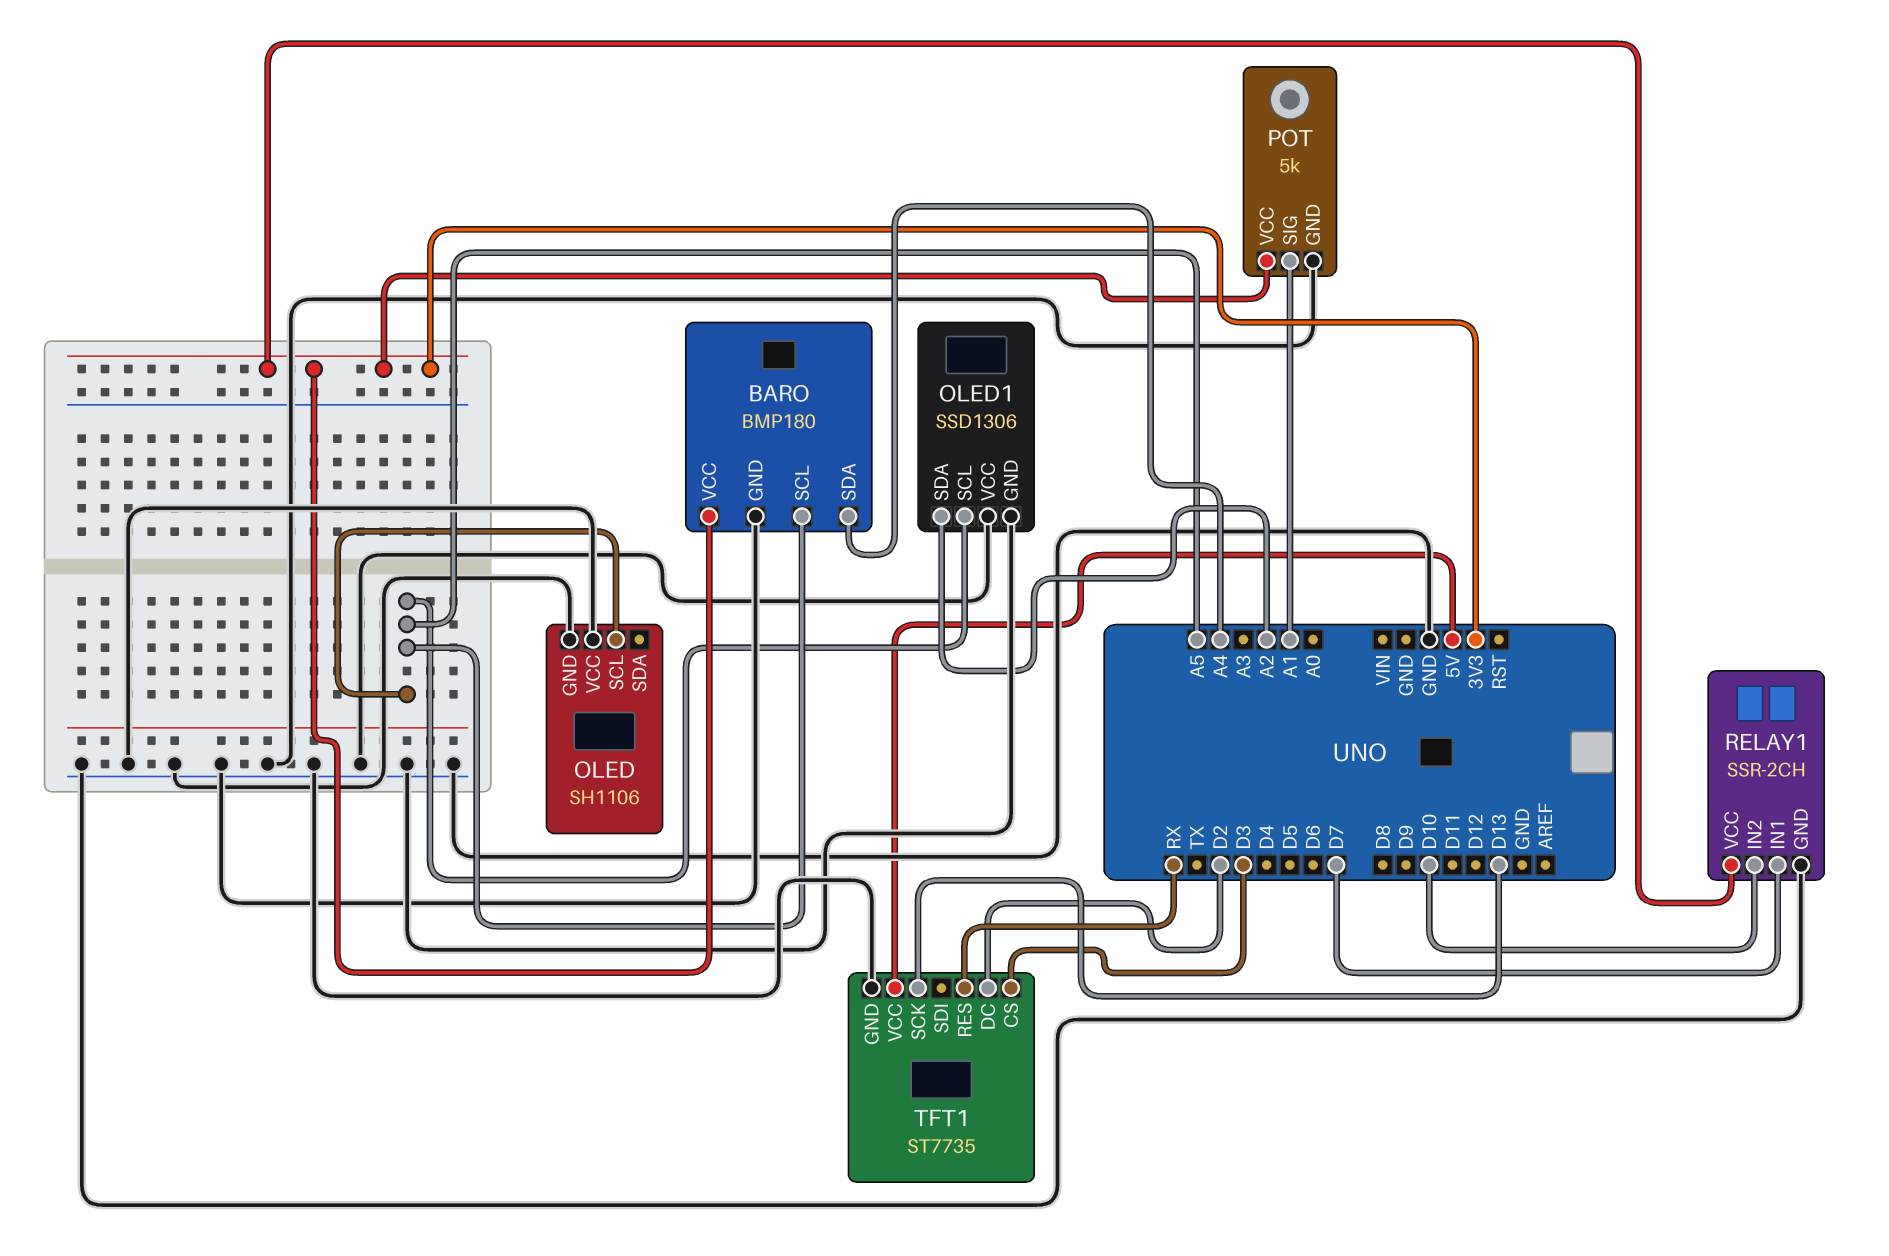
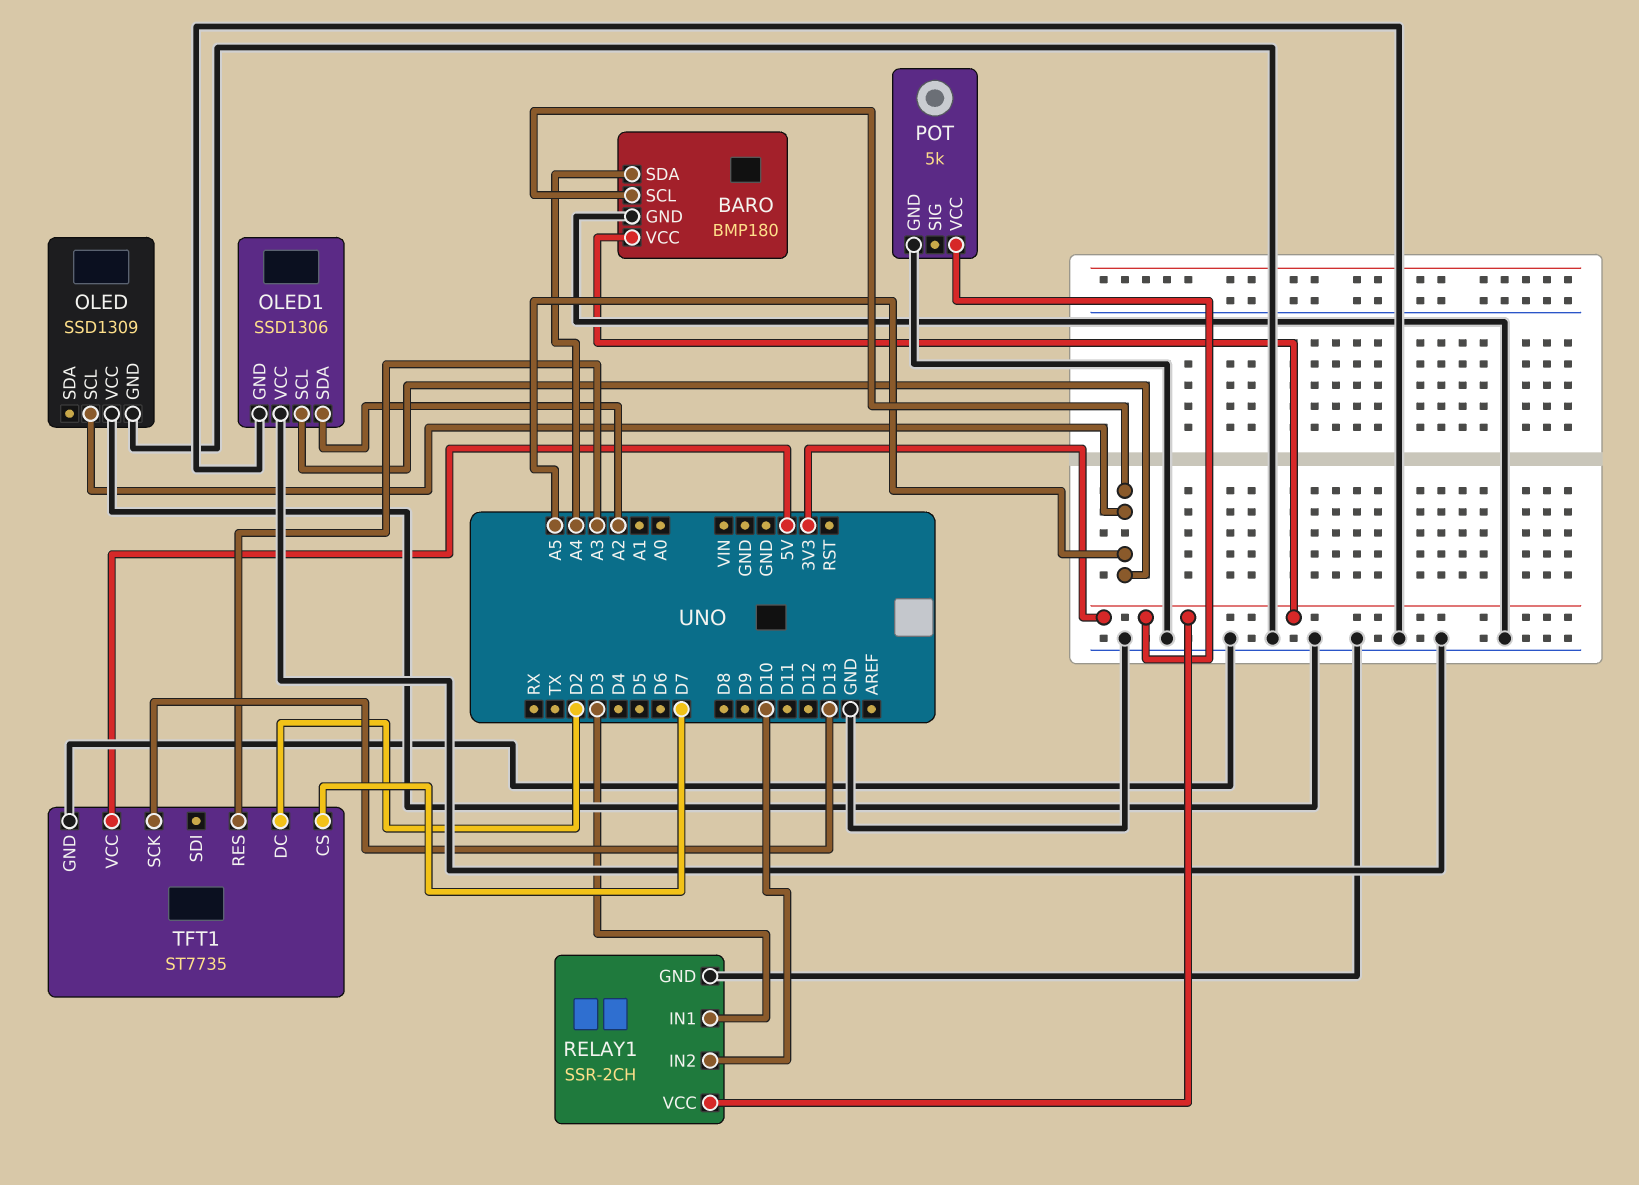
OLED: SH1106 -> SSD1309
POT pin SIG: A1 -> none
RELAY1 pin IN1: D7 -> D3
TFT1 pin CS: D3 -> D7
TFT1 pin RES: RX -> A3

